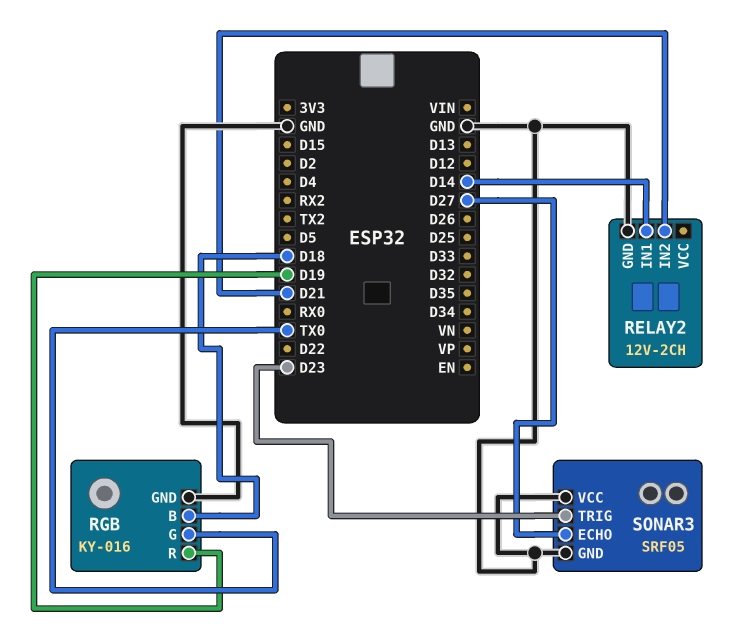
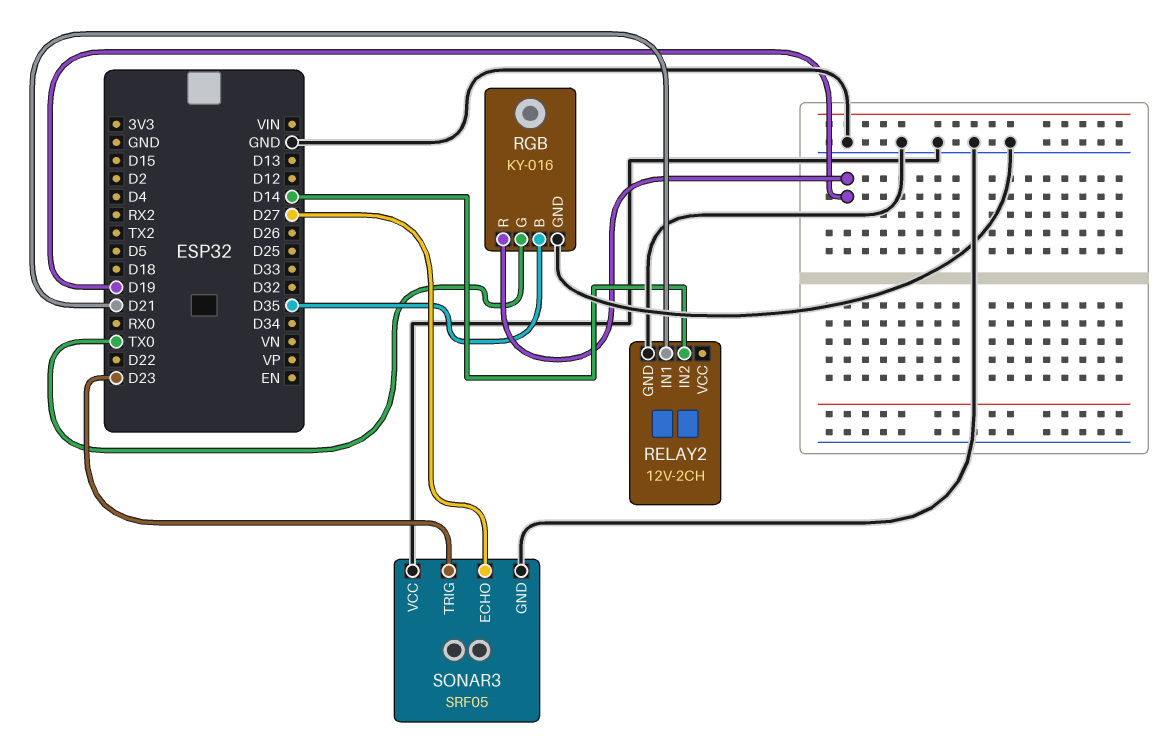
RELAY2 pin IN1: D14 -> D21
RELAY2 pin IN2: D21 -> D14
RGB pin B: D18 -> D35

